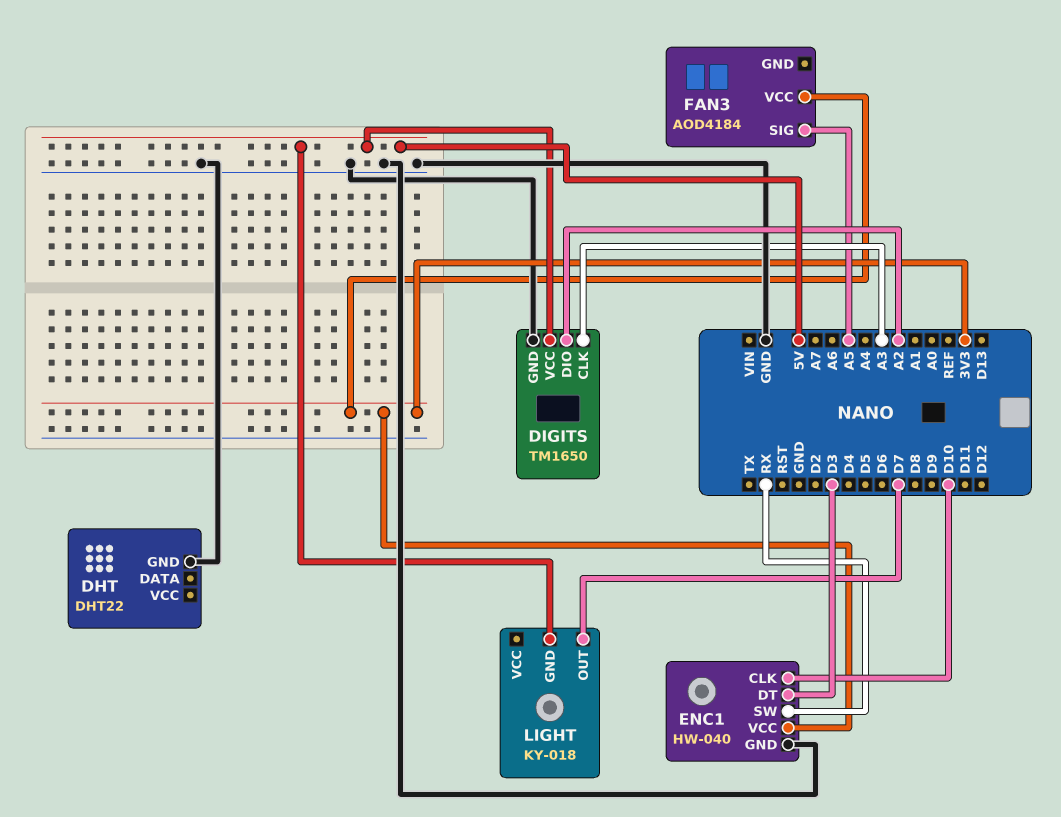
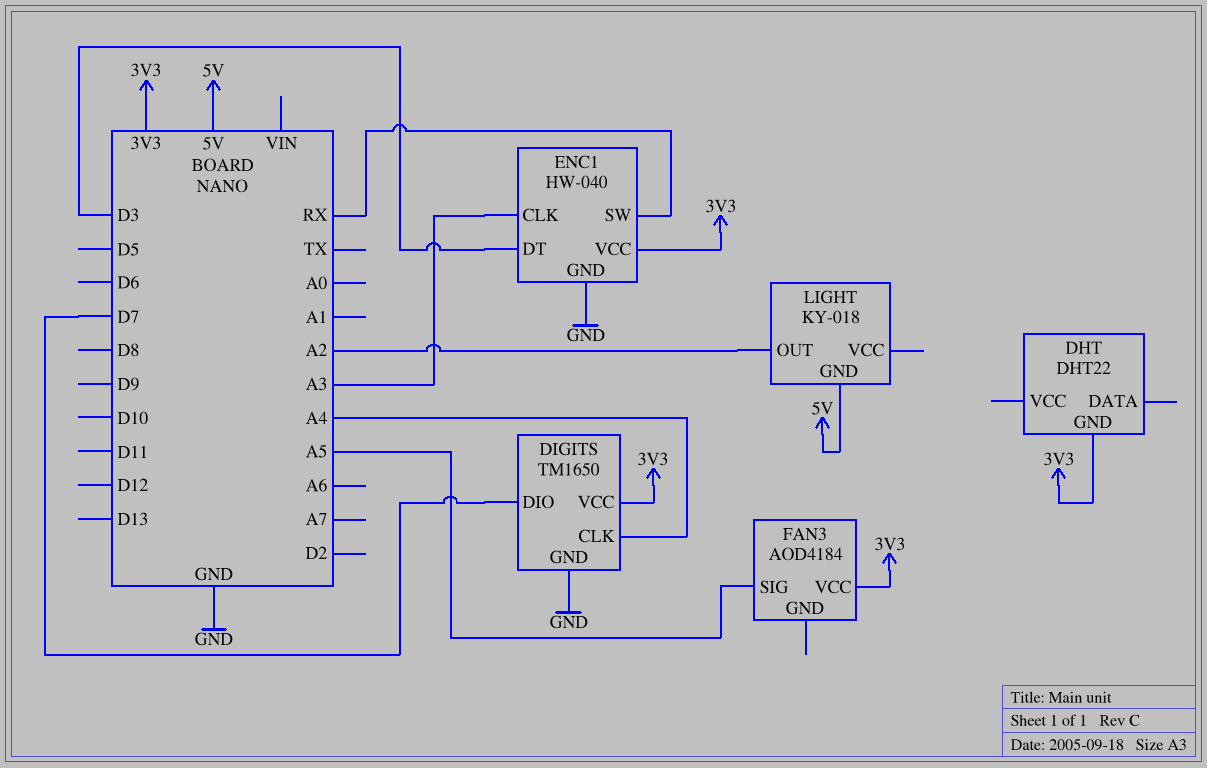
DHT pin GND: GND -> 3V3
DIGITS pin CLK: A3 -> A4
DIGITS pin DIO: A2 -> D7
DIGITS pin VCC: 5V -> 3V3
ENC1 pin CLK: D10 -> A3
LIGHT pin OUT: D7 -> A2

